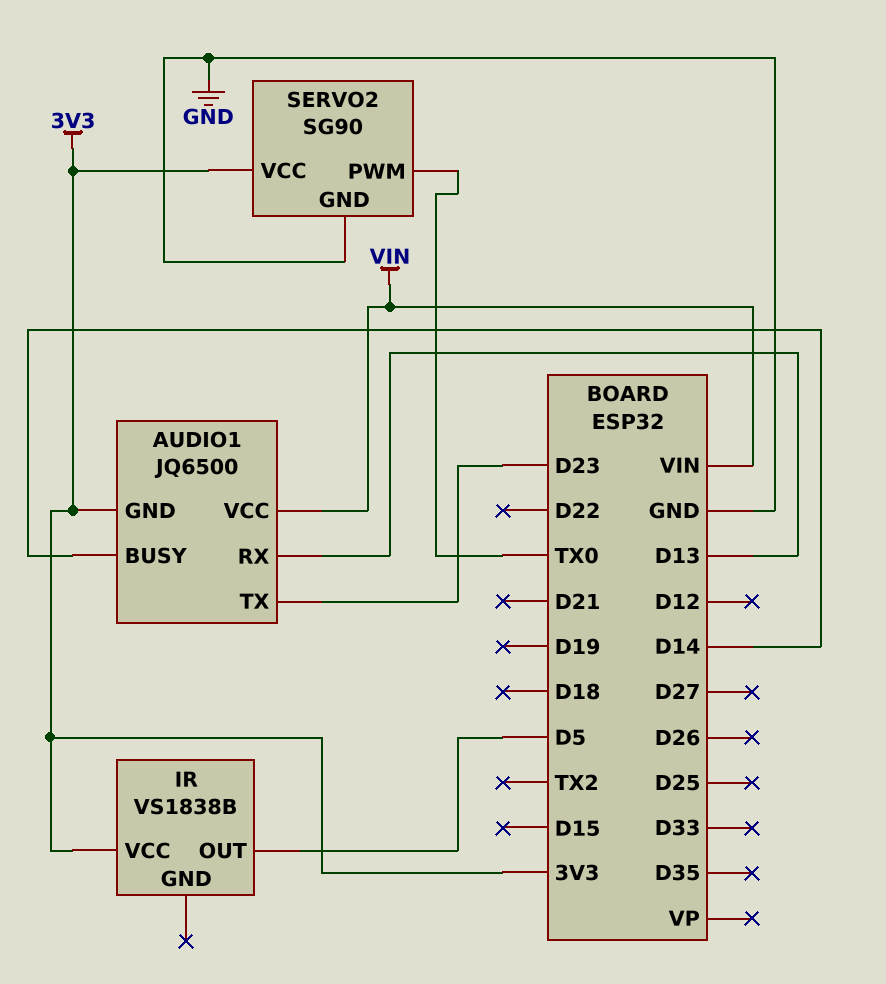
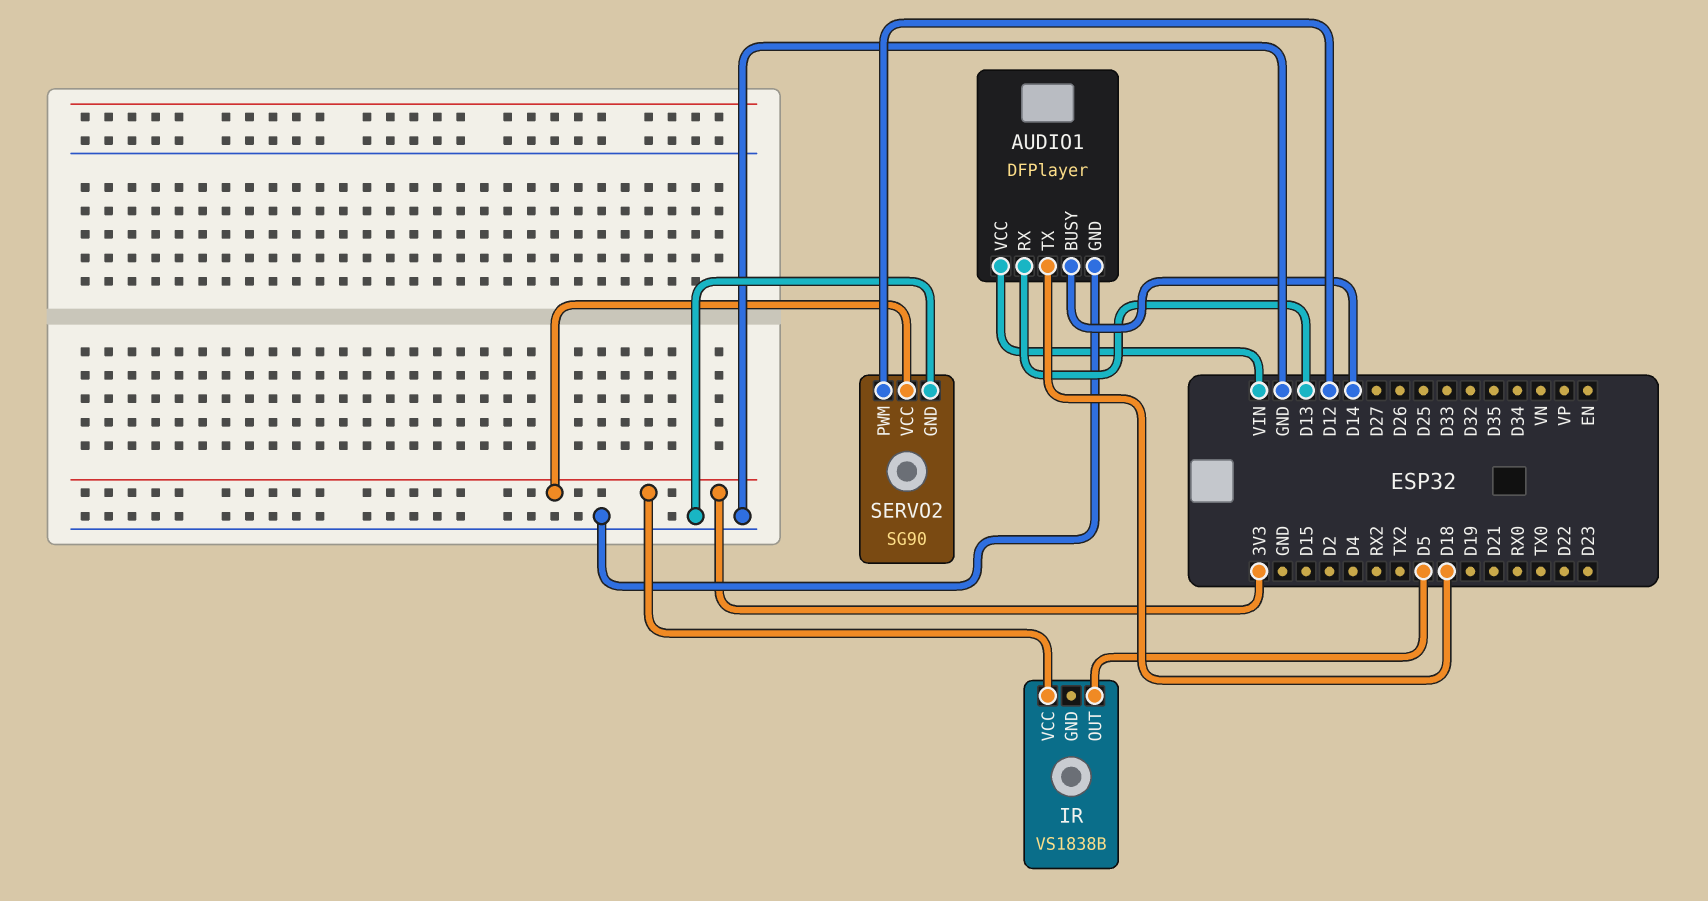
AUDIO1: JQ6500 -> DFPlayer
AUDIO1 pin GND: 3V3 -> GND
AUDIO1 pin TX: D23 -> D18
SERVO2 pin PWM: TX0 -> D12

